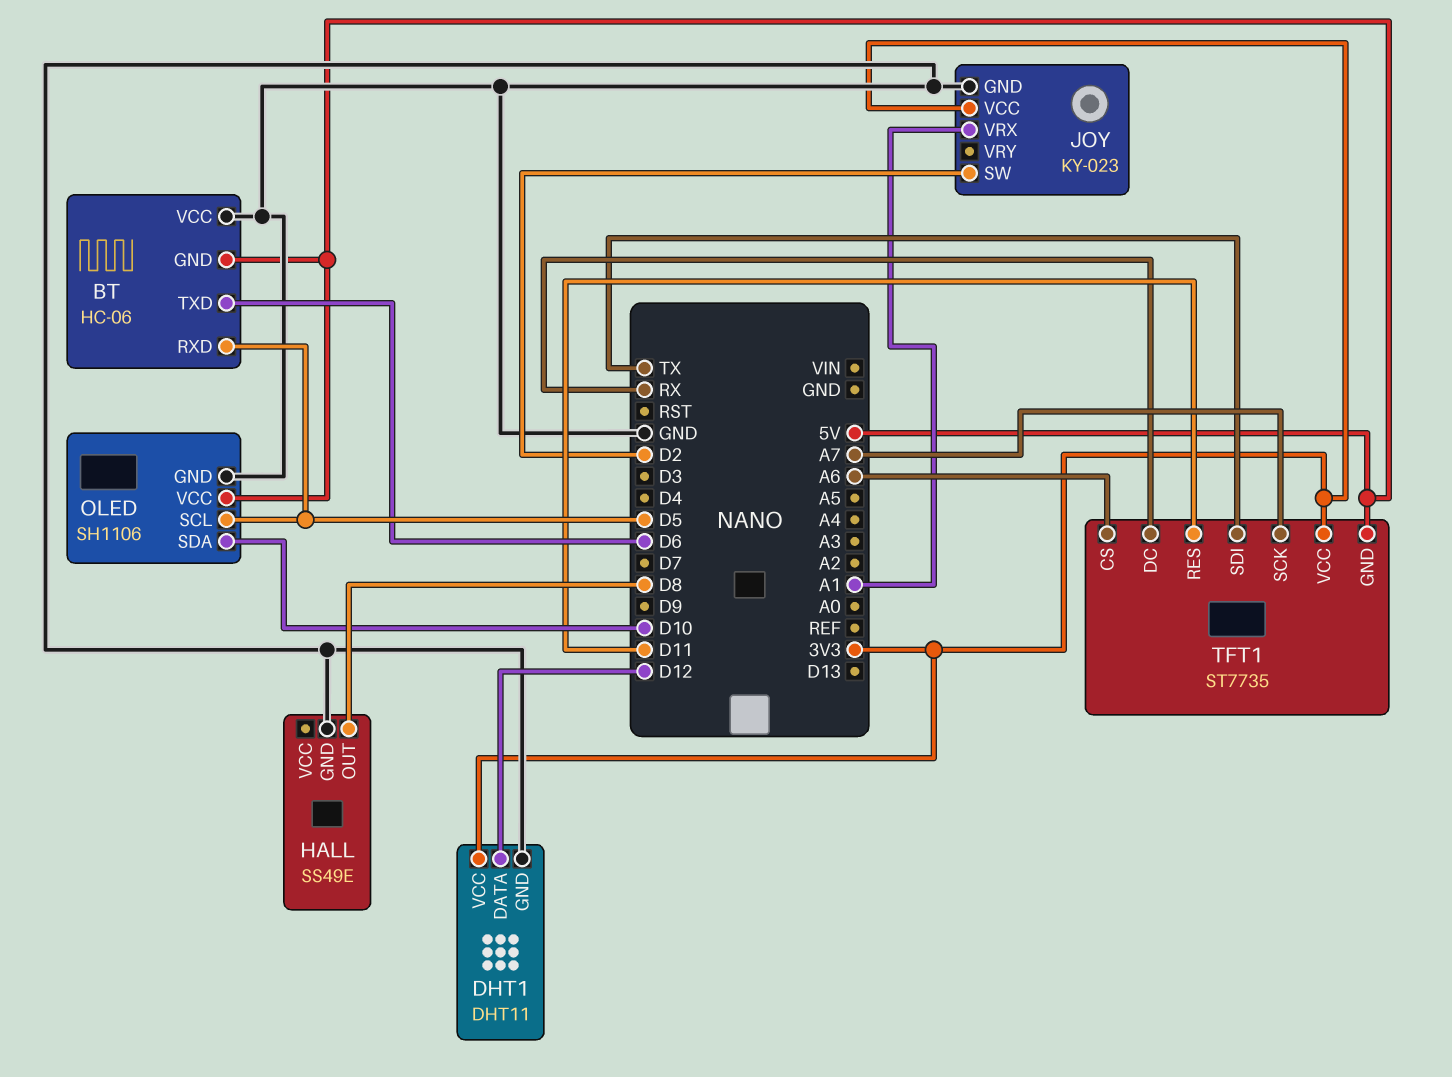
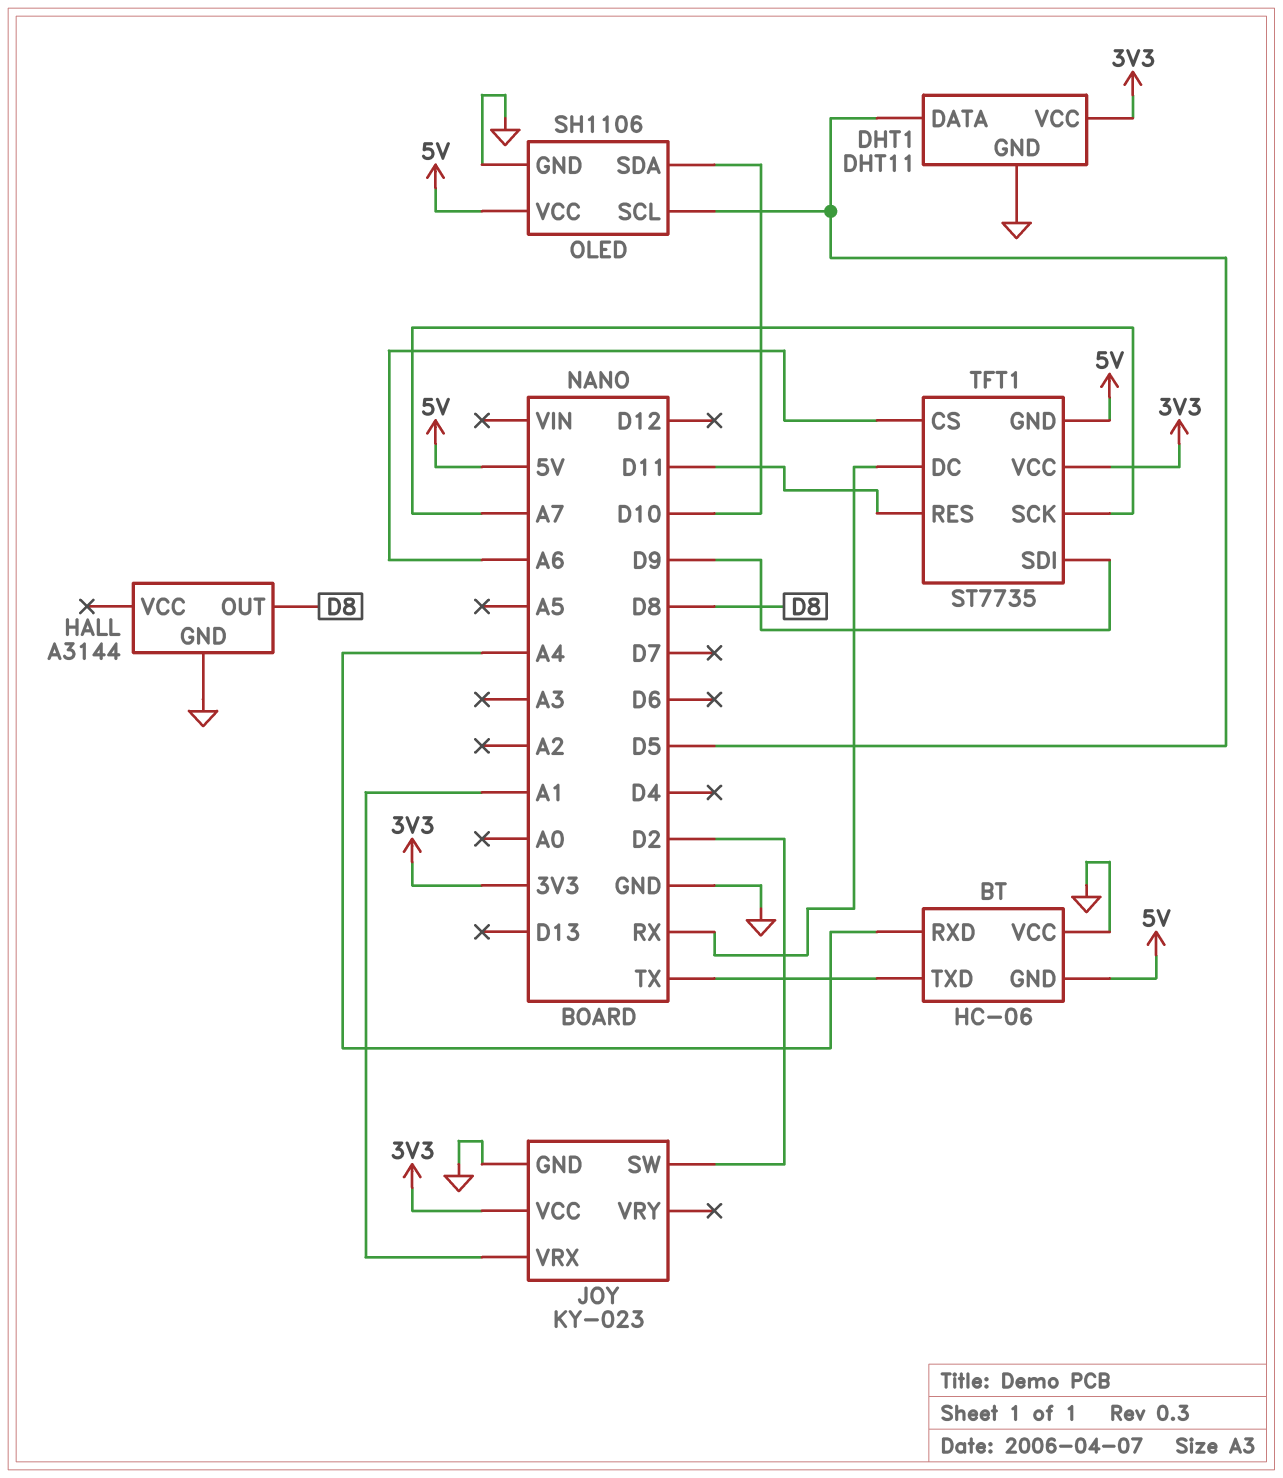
BT pin RXD: D5 -> A4
BT pin TXD: D6 -> TX
DHT1 pin DATA: D12 -> D5
HALL: SS49E -> A3144
TFT1 pin SDI: TX -> D9

